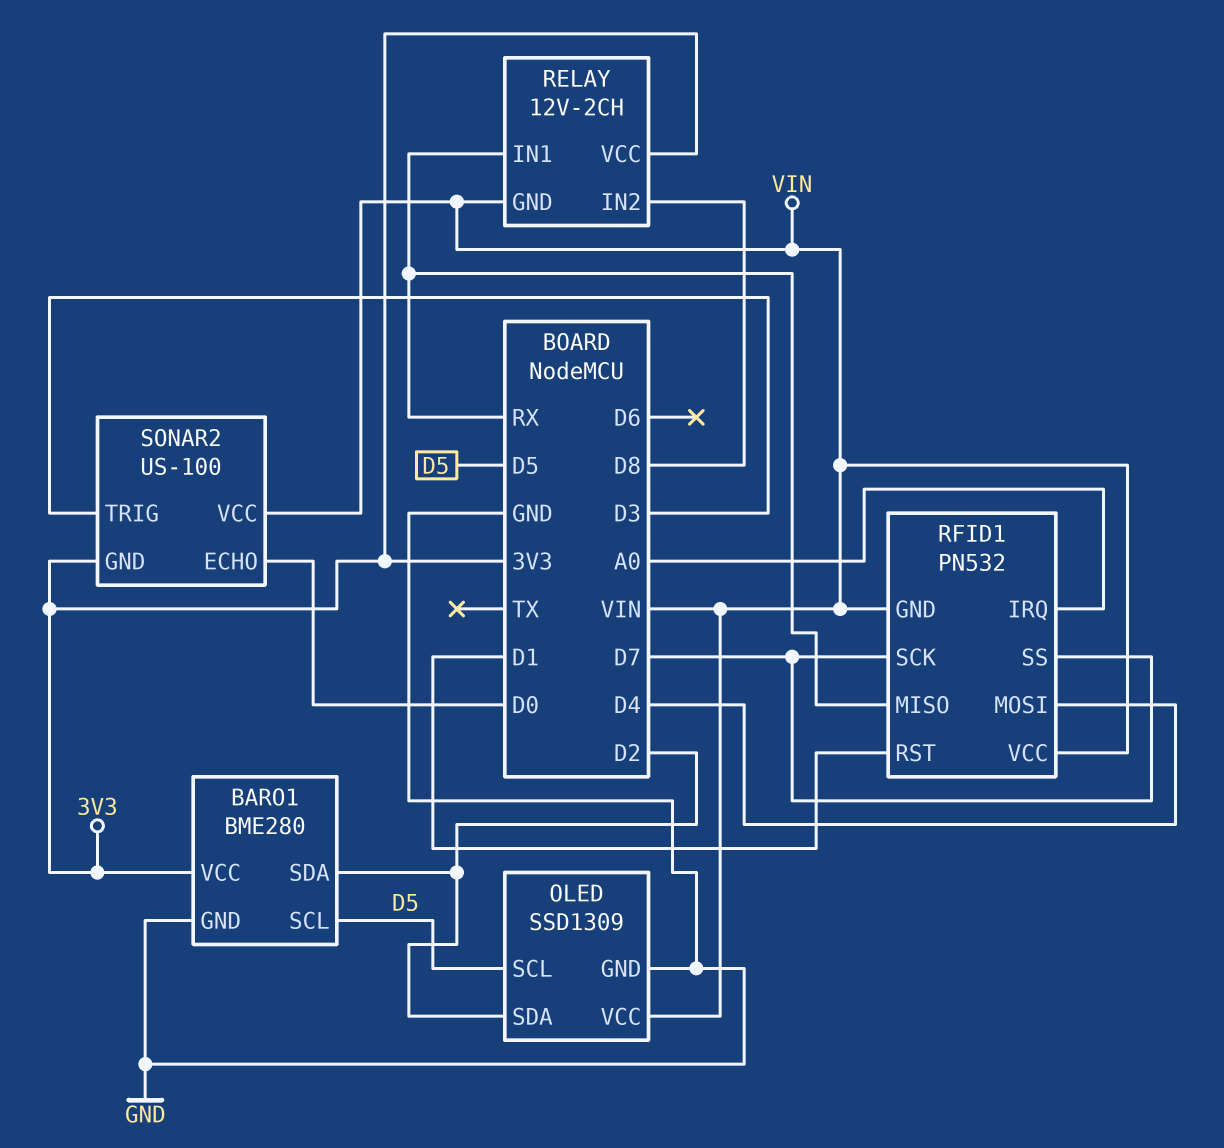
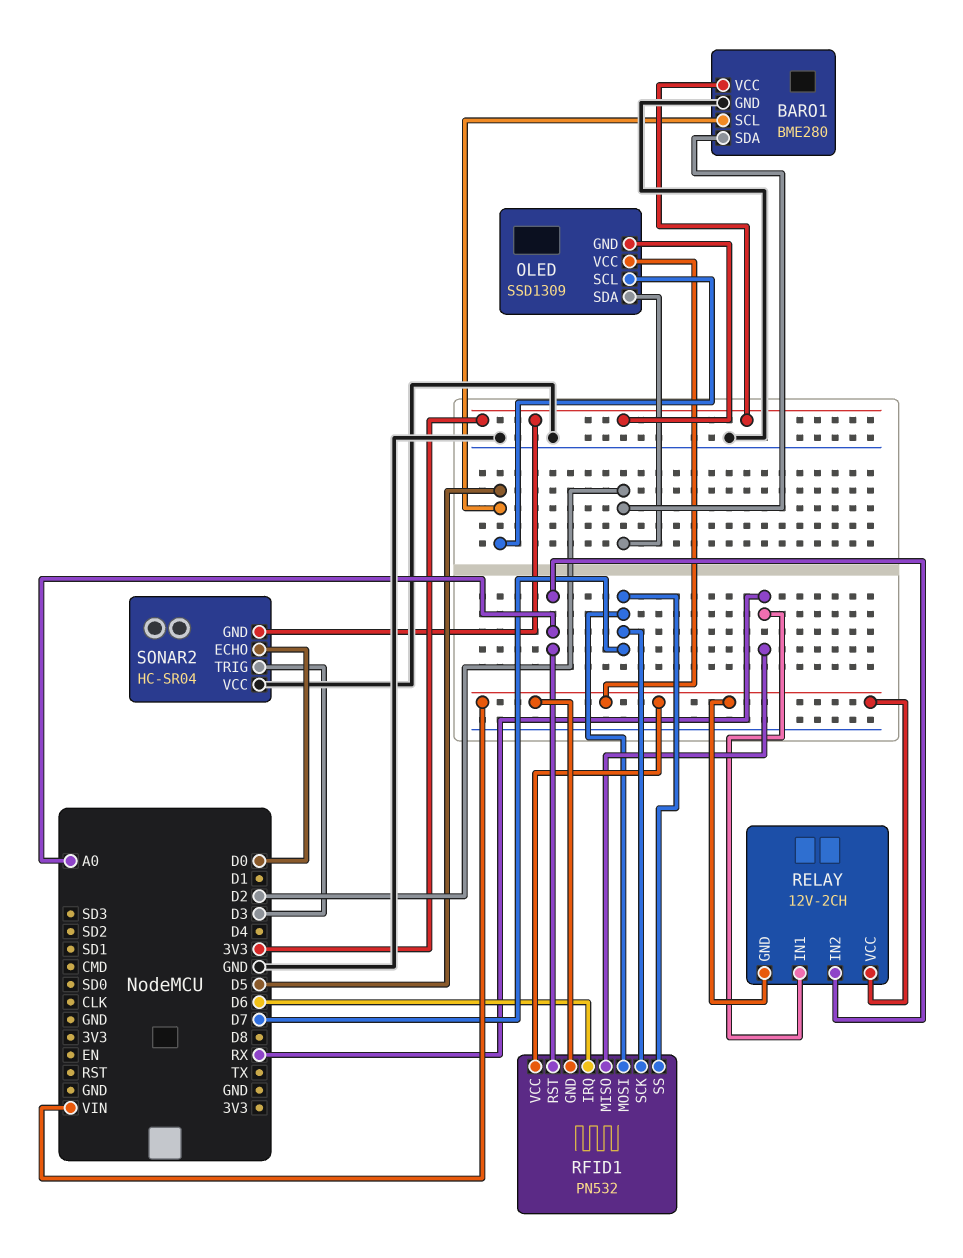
OLED pin GND: GND -> 3V3
RELAY pin IN2: D8 -> A0
RELAY pin VCC: 3V3 -> VIN
RFID1 pin IRQ: A0 -> D6
RFID1 pin MOSI: D4 -> D7
RFID1 pin RST: D1 -> A0
SONAR2: US-100 -> HC-SR04
SONAR2 pin VCC: VIN -> GND

